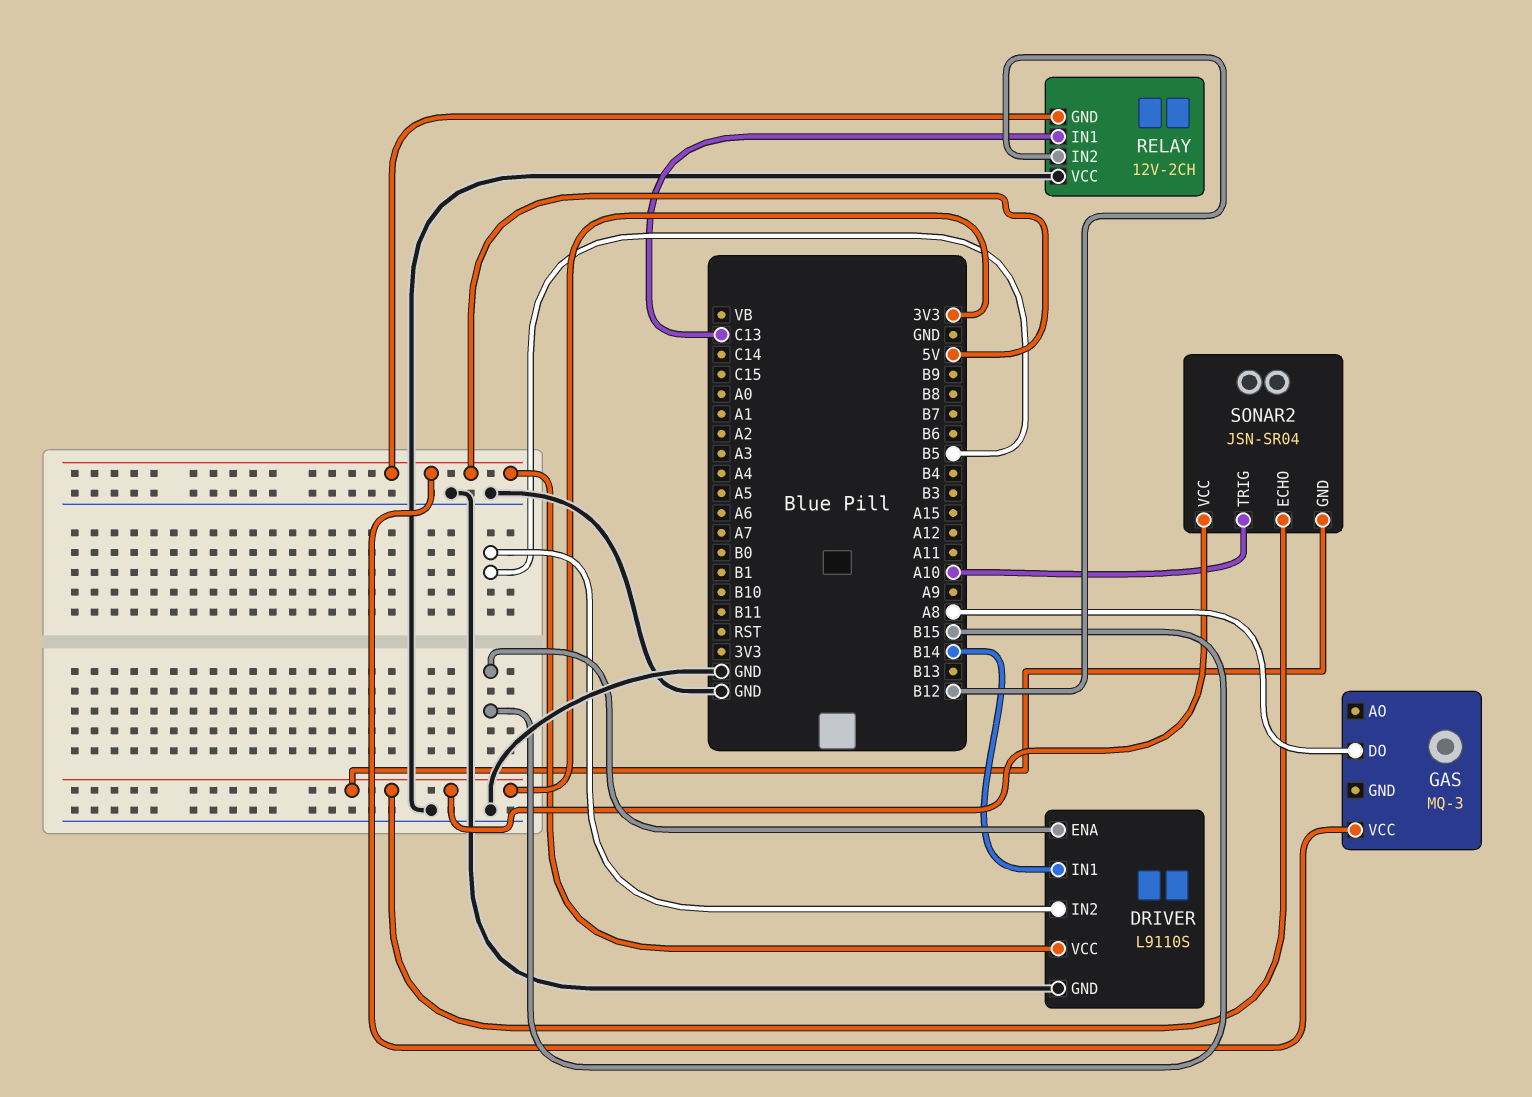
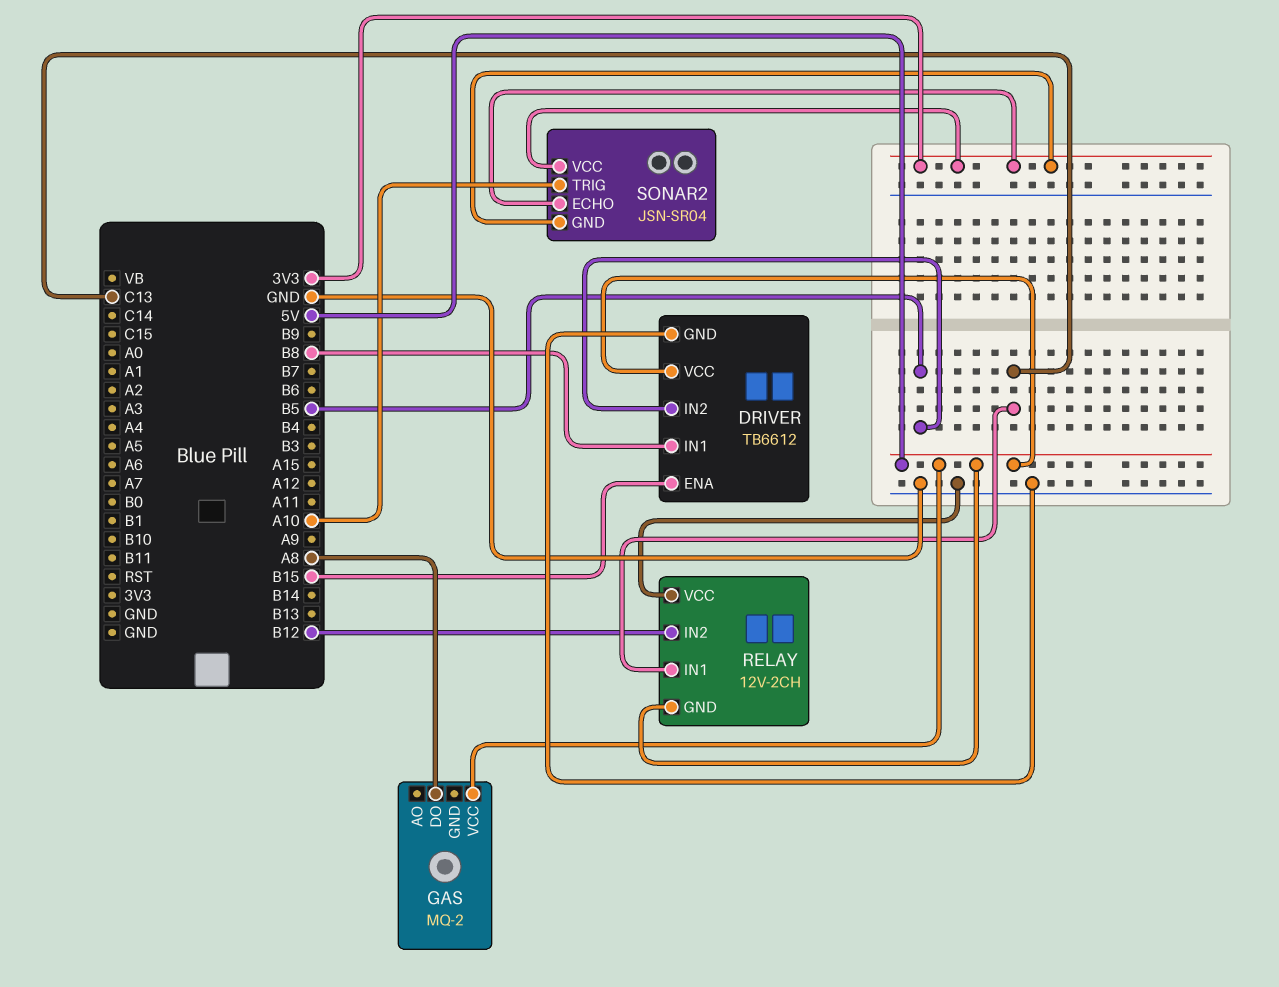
DRIVER: L9110S -> TB6612
DRIVER pin IN1: B14 -> B8
GAS: MQ-3 -> MQ-2

